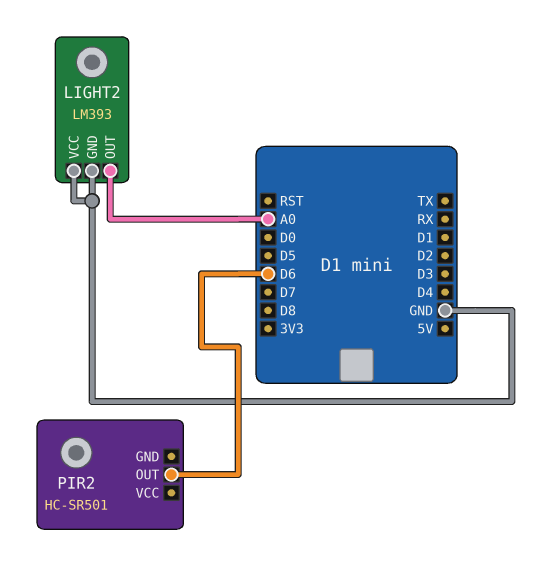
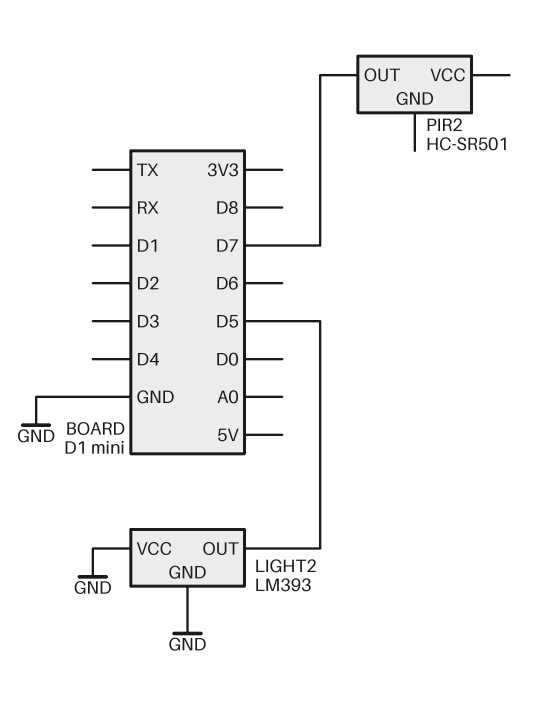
LIGHT2 pin OUT: A0 -> D5
PIR2 pin OUT: D6 -> D7

